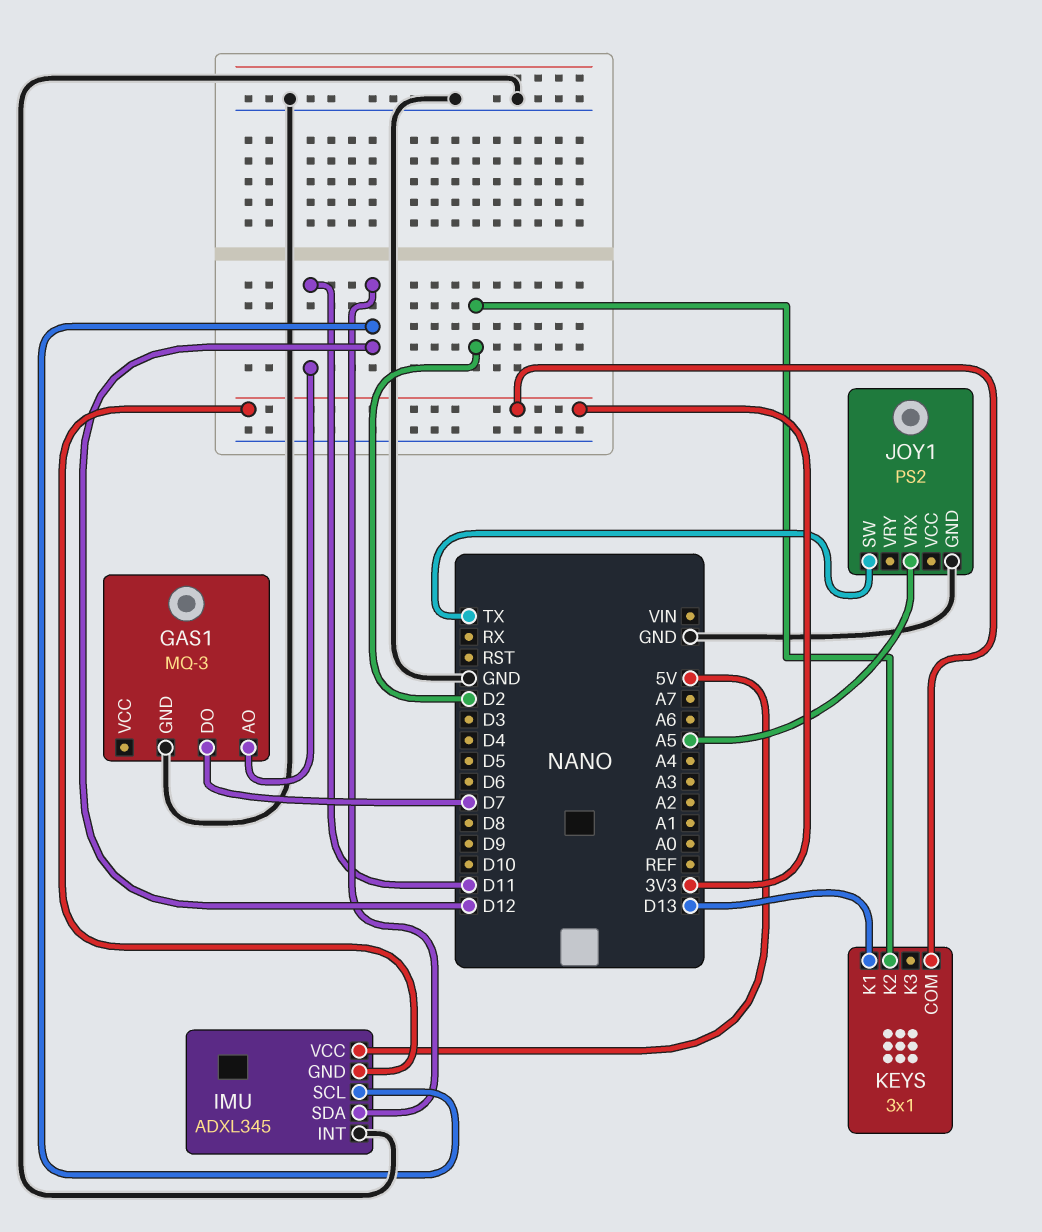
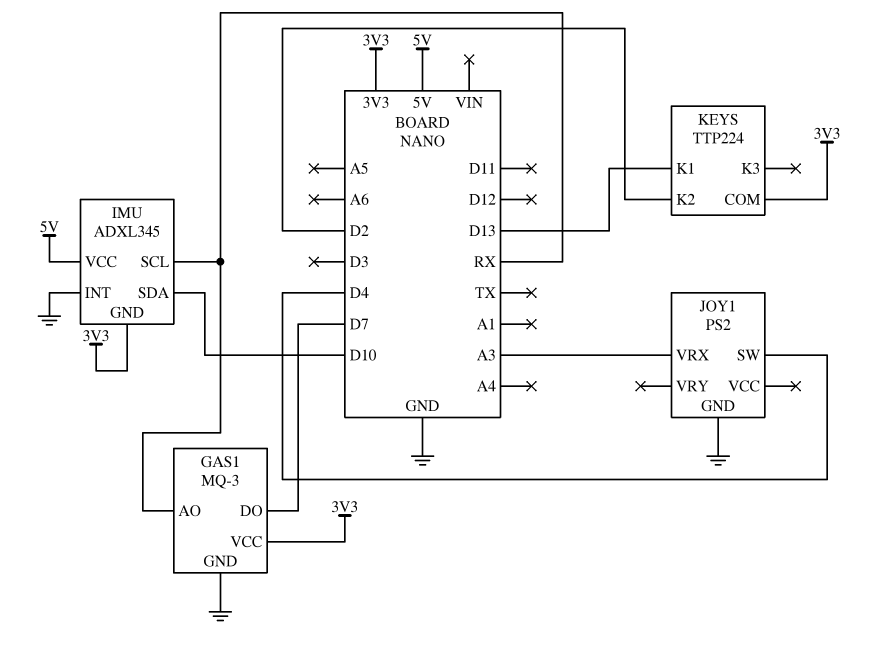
GAS1 pin AO: D11 -> RX
GAS1 pin VCC: none -> 3V3
IMU pin SCL: D12 -> RX
IMU pin SDA: D12 -> D10
JOY1 pin SW: TX -> D4
JOY1 pin VRX: A5 -> A3
KEYS: 3x1 -> TTP224

